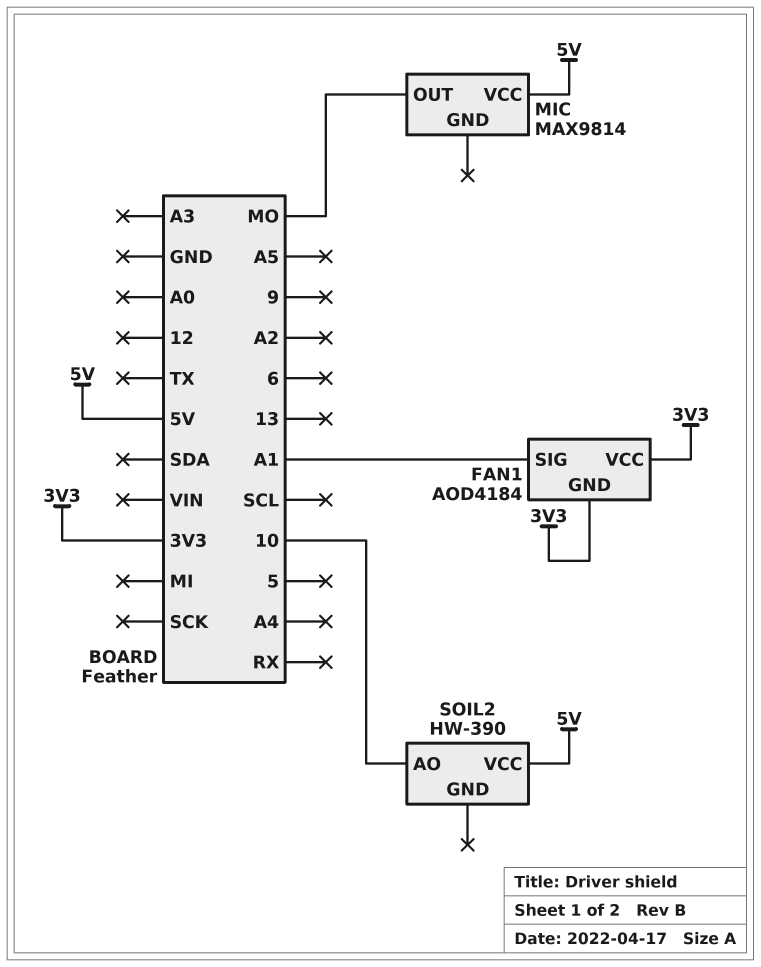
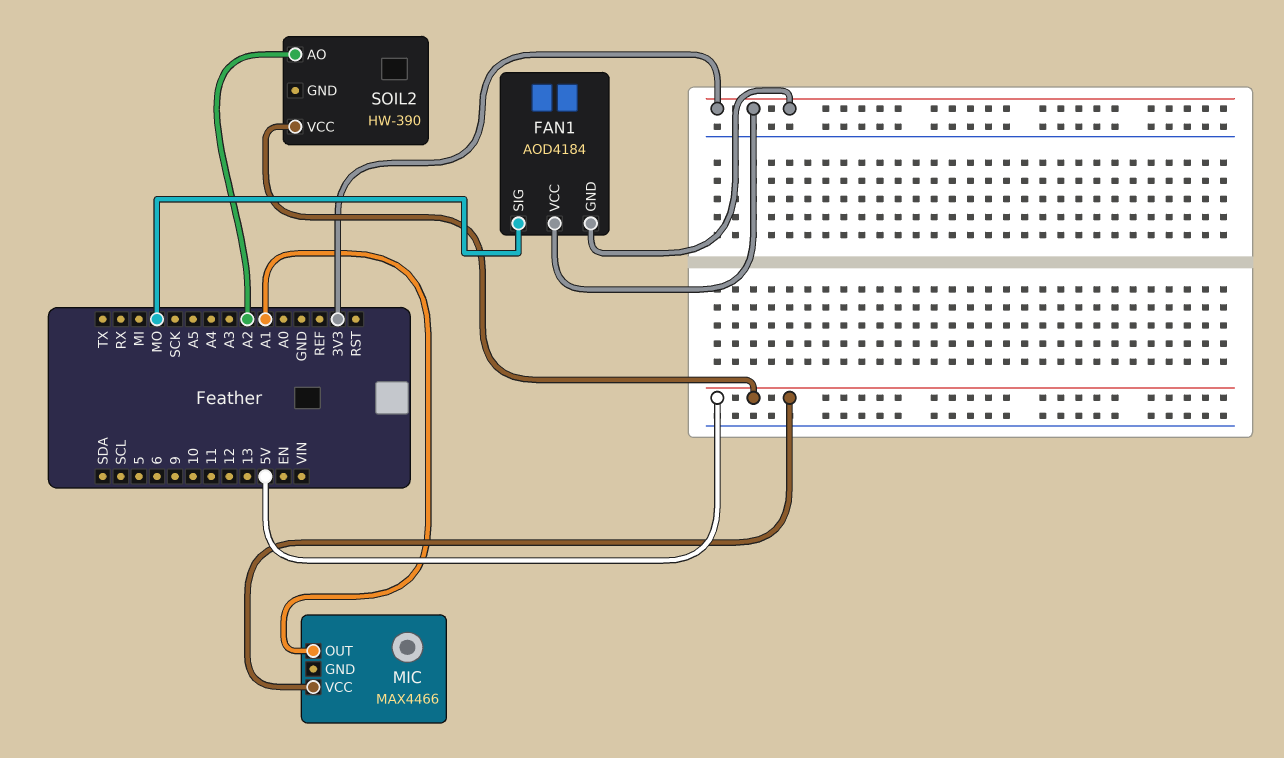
FAN1 pin SIG: A1 -> MO
MIC: MAX9814 -> MAX4466
MIC pin OUT: MO -> A1
SOIL2 pin AO: 10 -> A2

